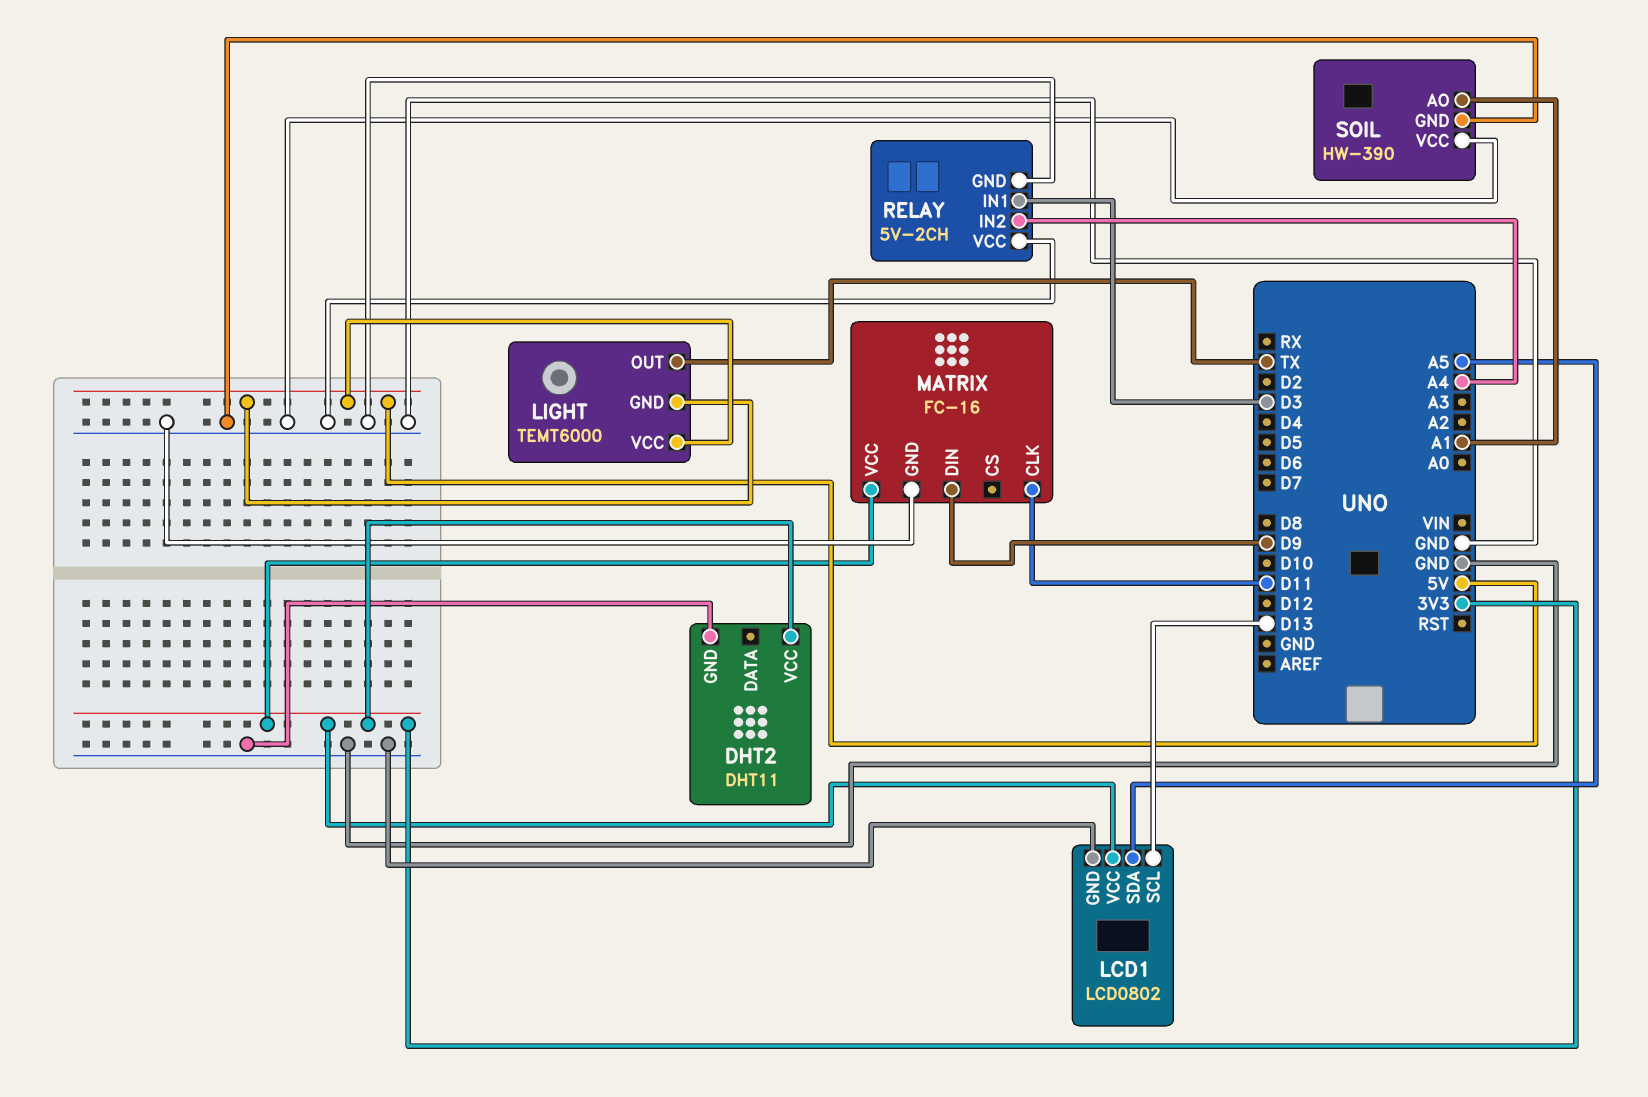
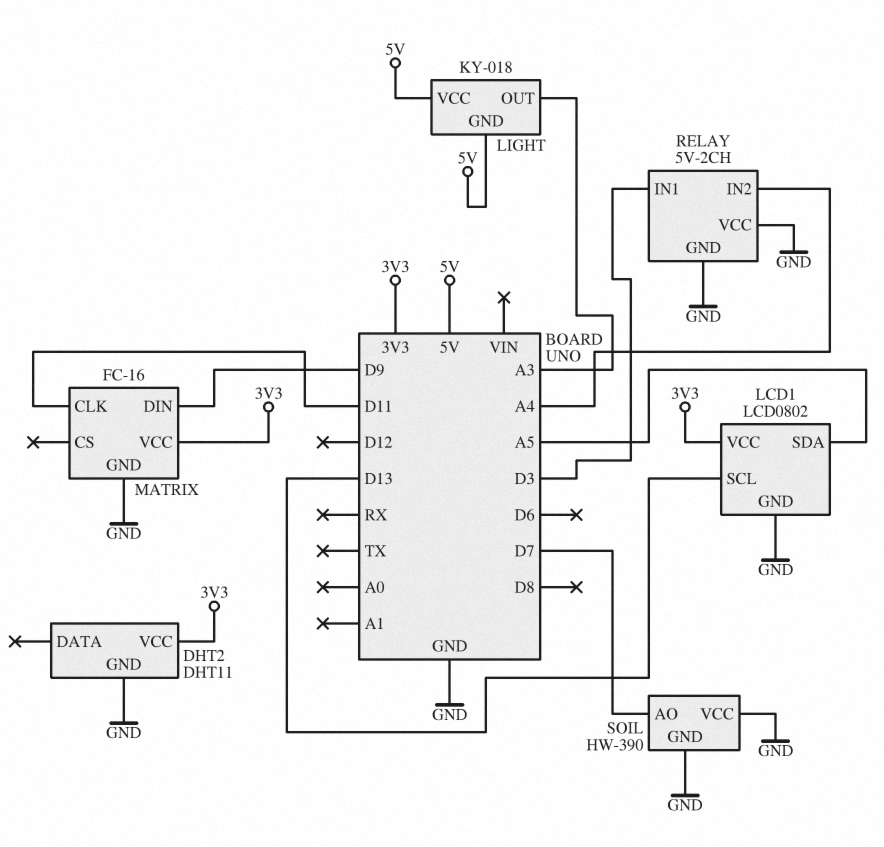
LIGHT: TEMT6000 -> KY-018
LIGHT pin OUT: TX -> A3
SOIL pin AO: A1 -> D7

